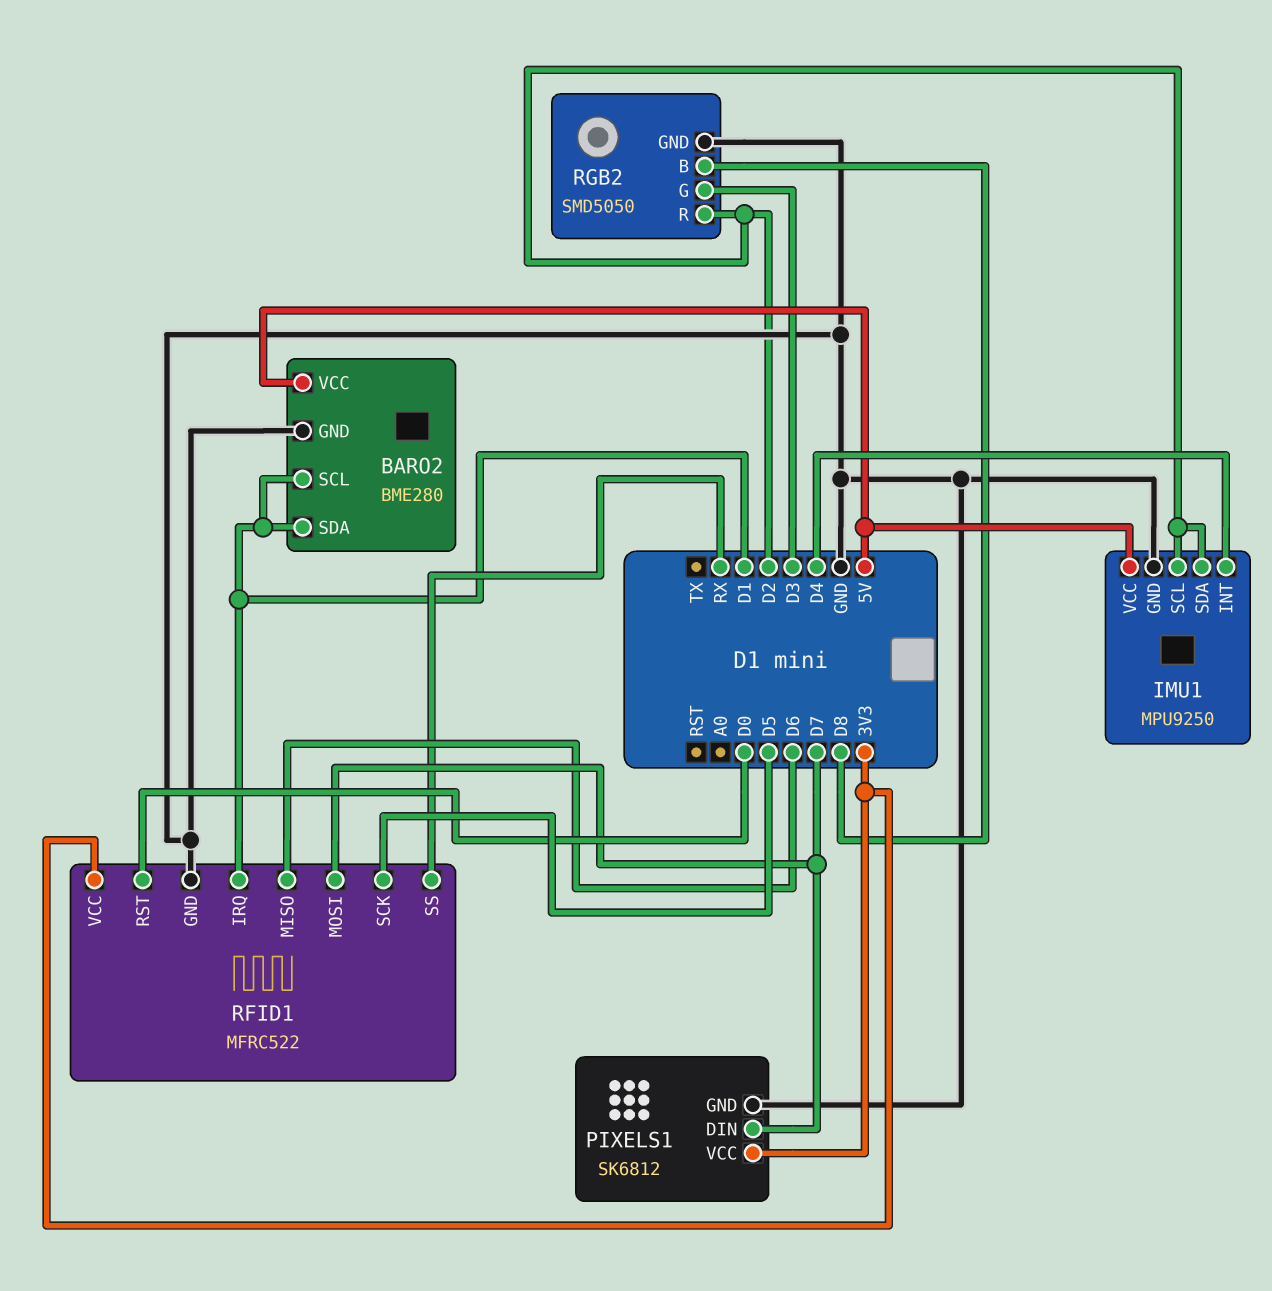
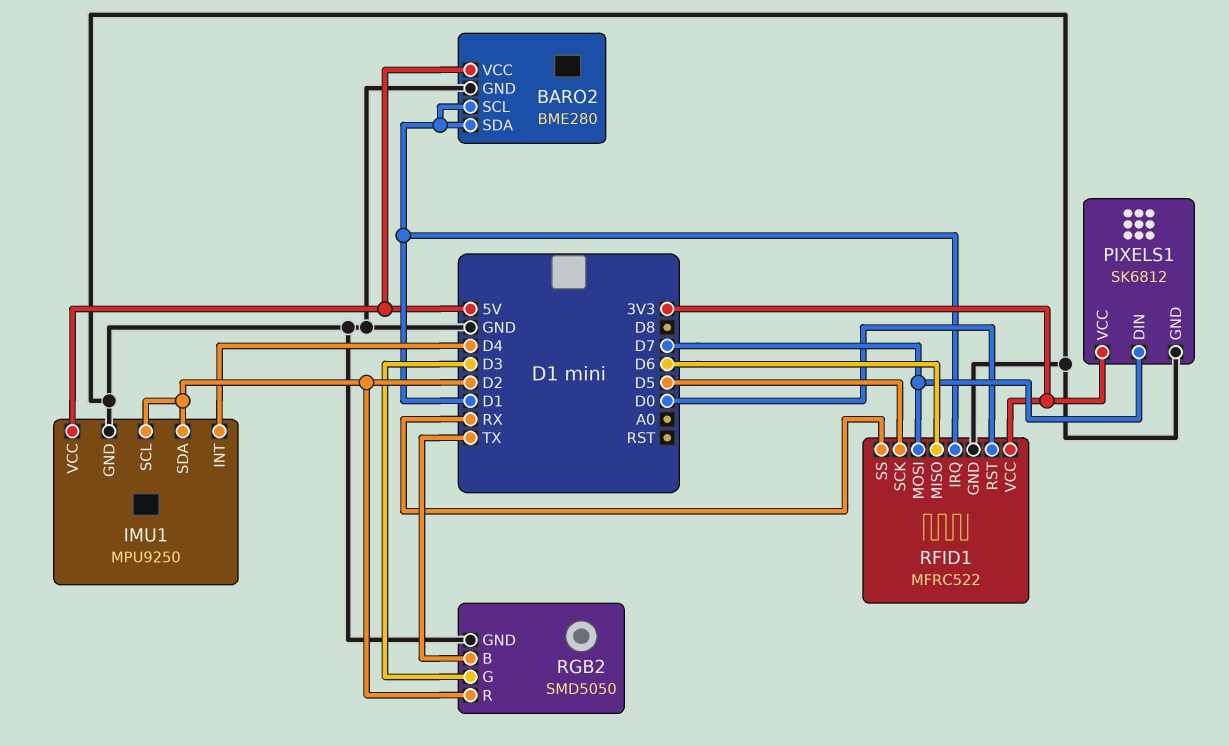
RGB2 pin B: D8 -> TX

